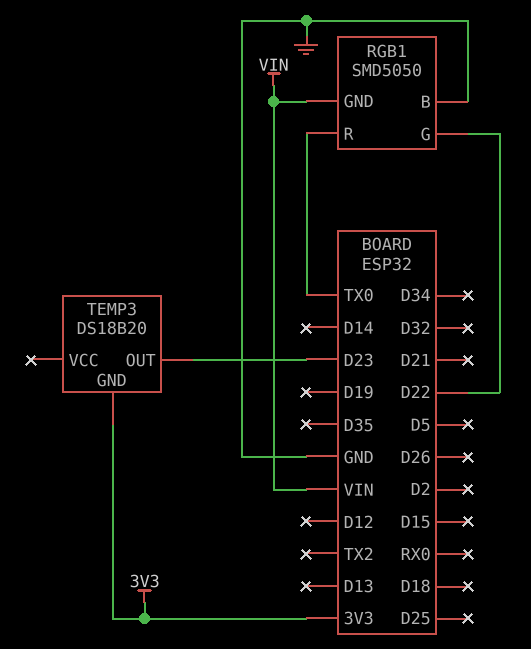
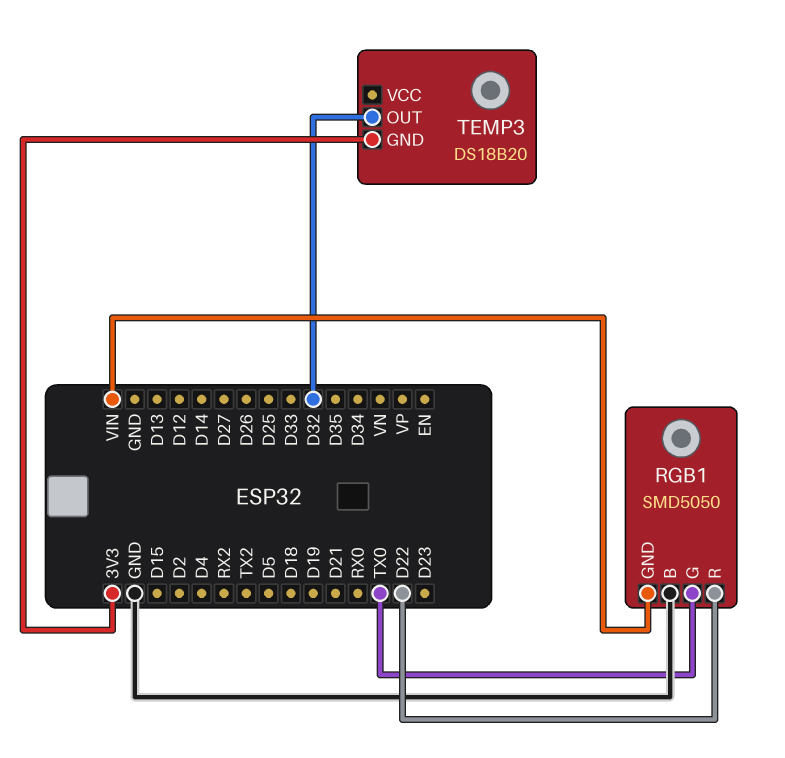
RGB1 pin G: D22 -> TX0
RGB1 pin R: TX0 -> D22
TEMP3 pin OUT: D23 -> D32

